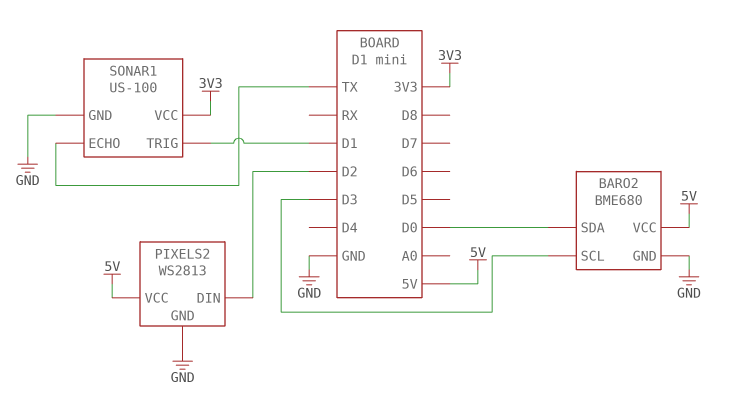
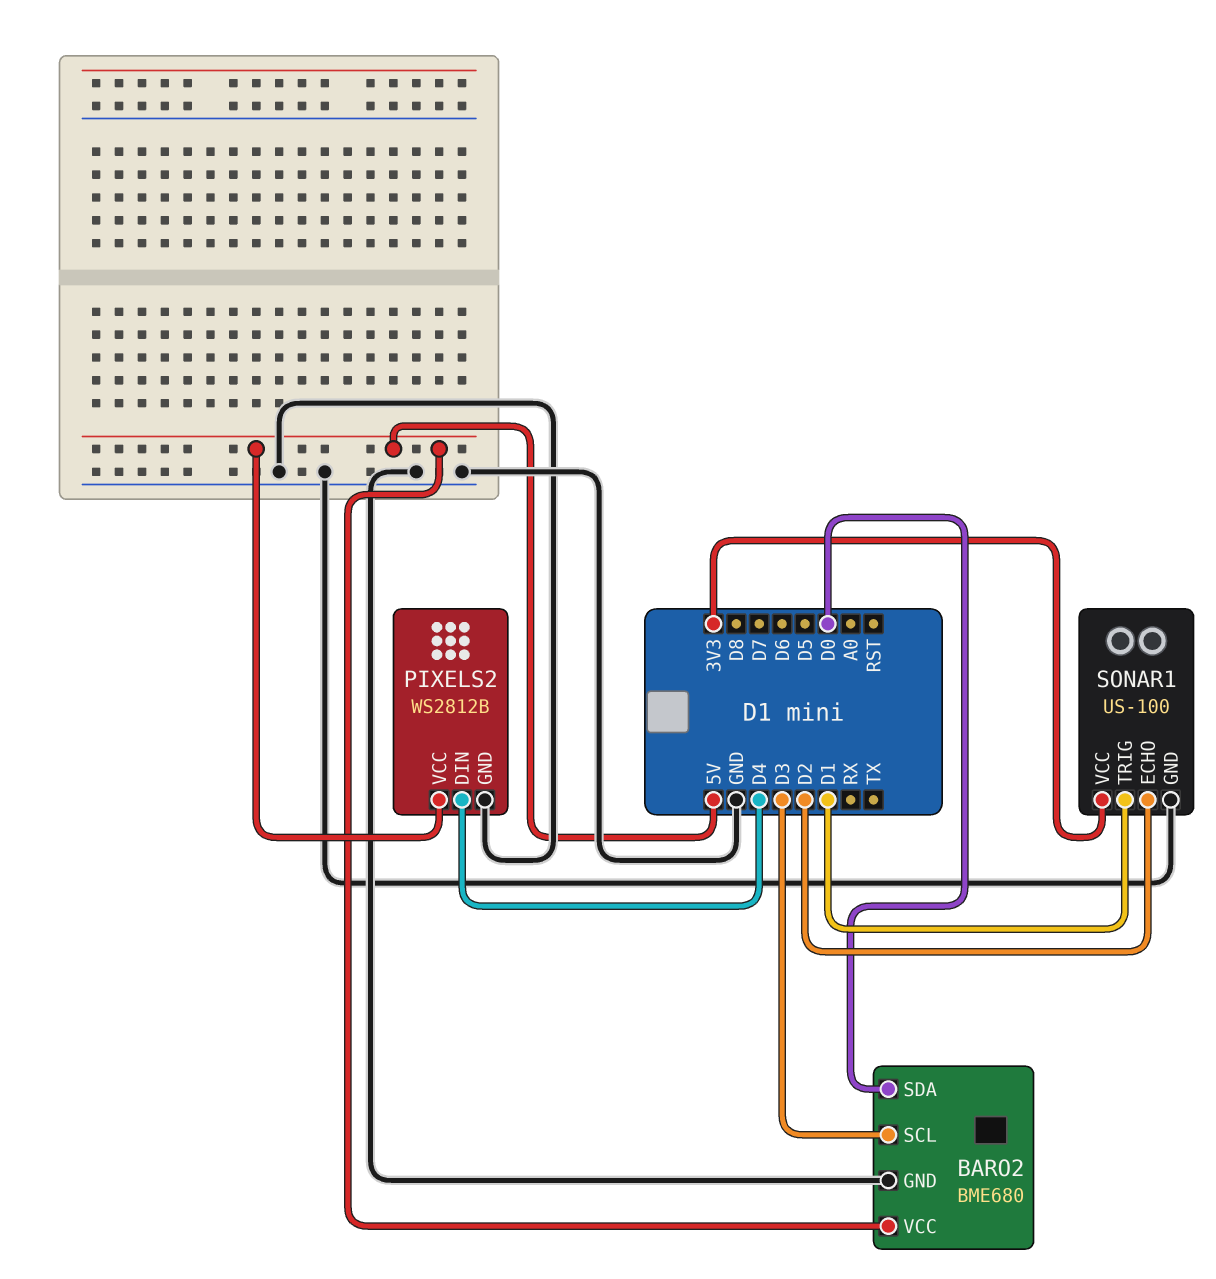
PIXELS2: WS2813 -> WS2812B
PIXELS2 pin DIN: D2 -> D4
SONAR1 pin ECHO: TX -> D2

